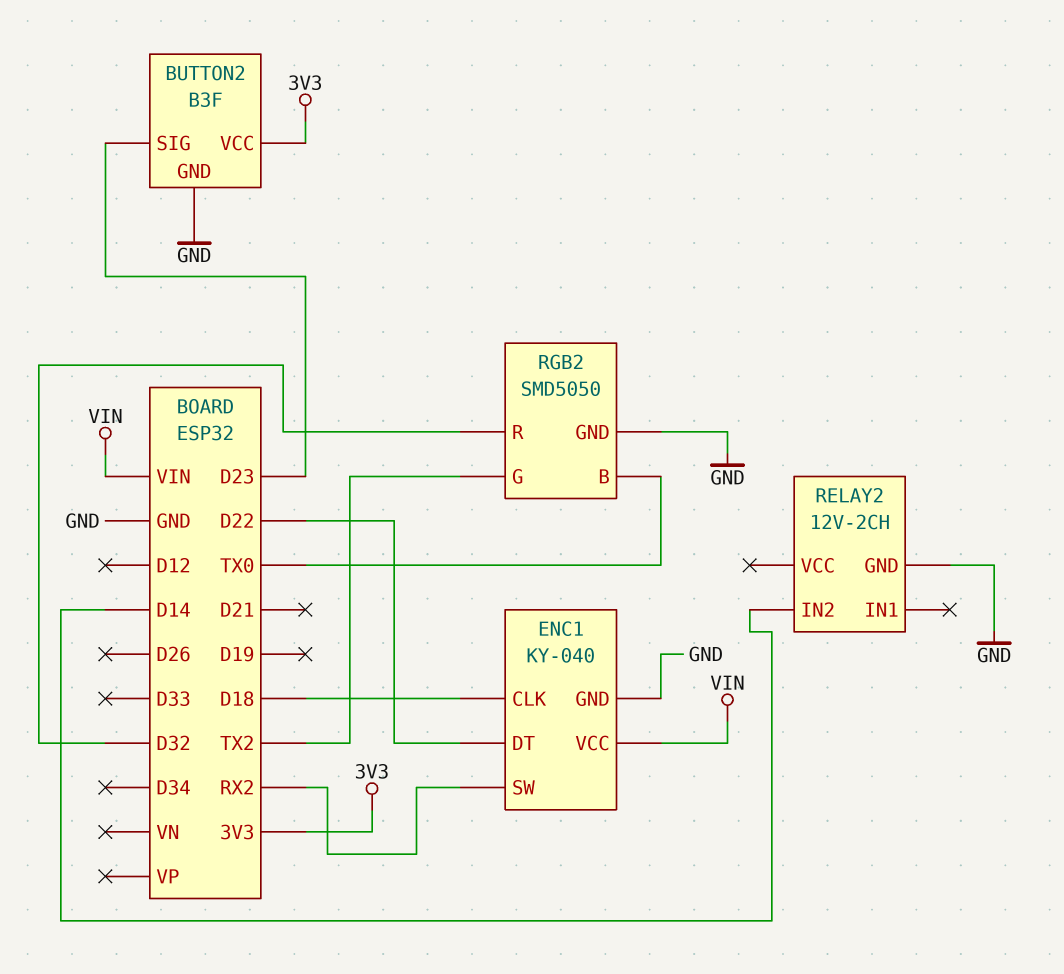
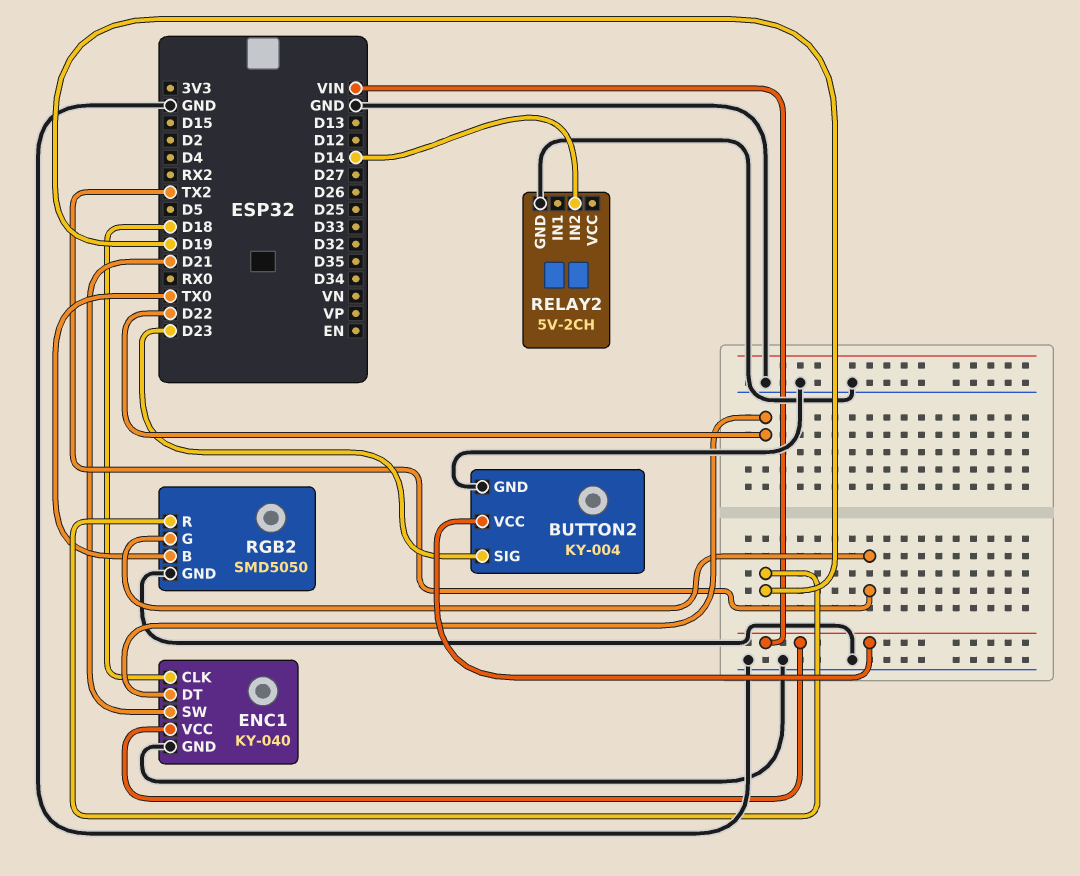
BUTTON2: B3F -> KY-004
BUTTON2 pin VCC: 3V3 -> VIN
ENC1 pin SW: RX2 -> D21
RELAY2: 12V-2CH -> 5V-2CH
RGB2 pin R: D32 -> D19

